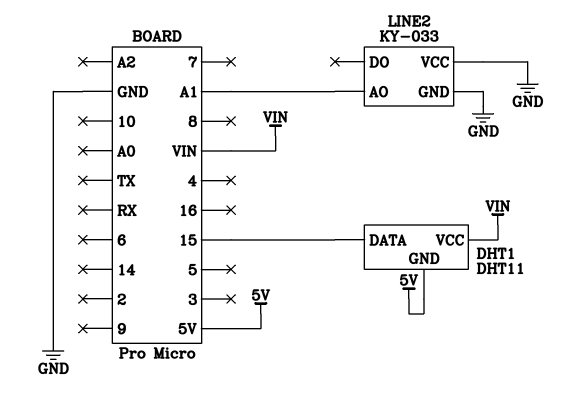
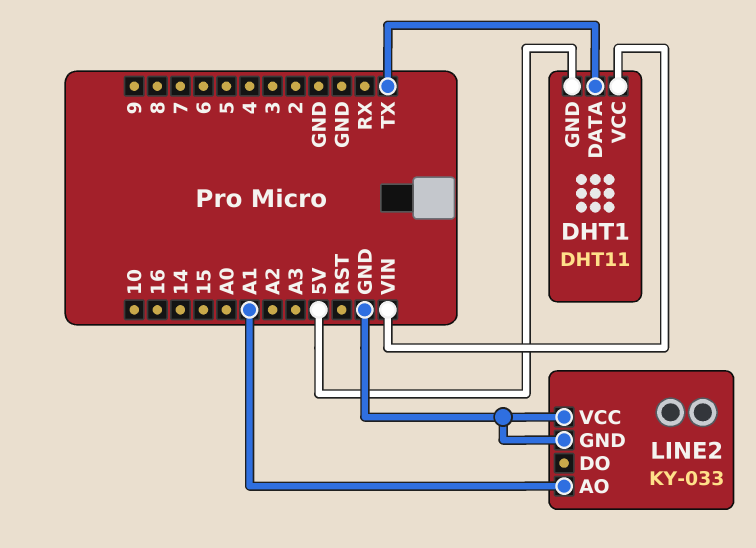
DHT1 pin DATA: 15 -> TX

